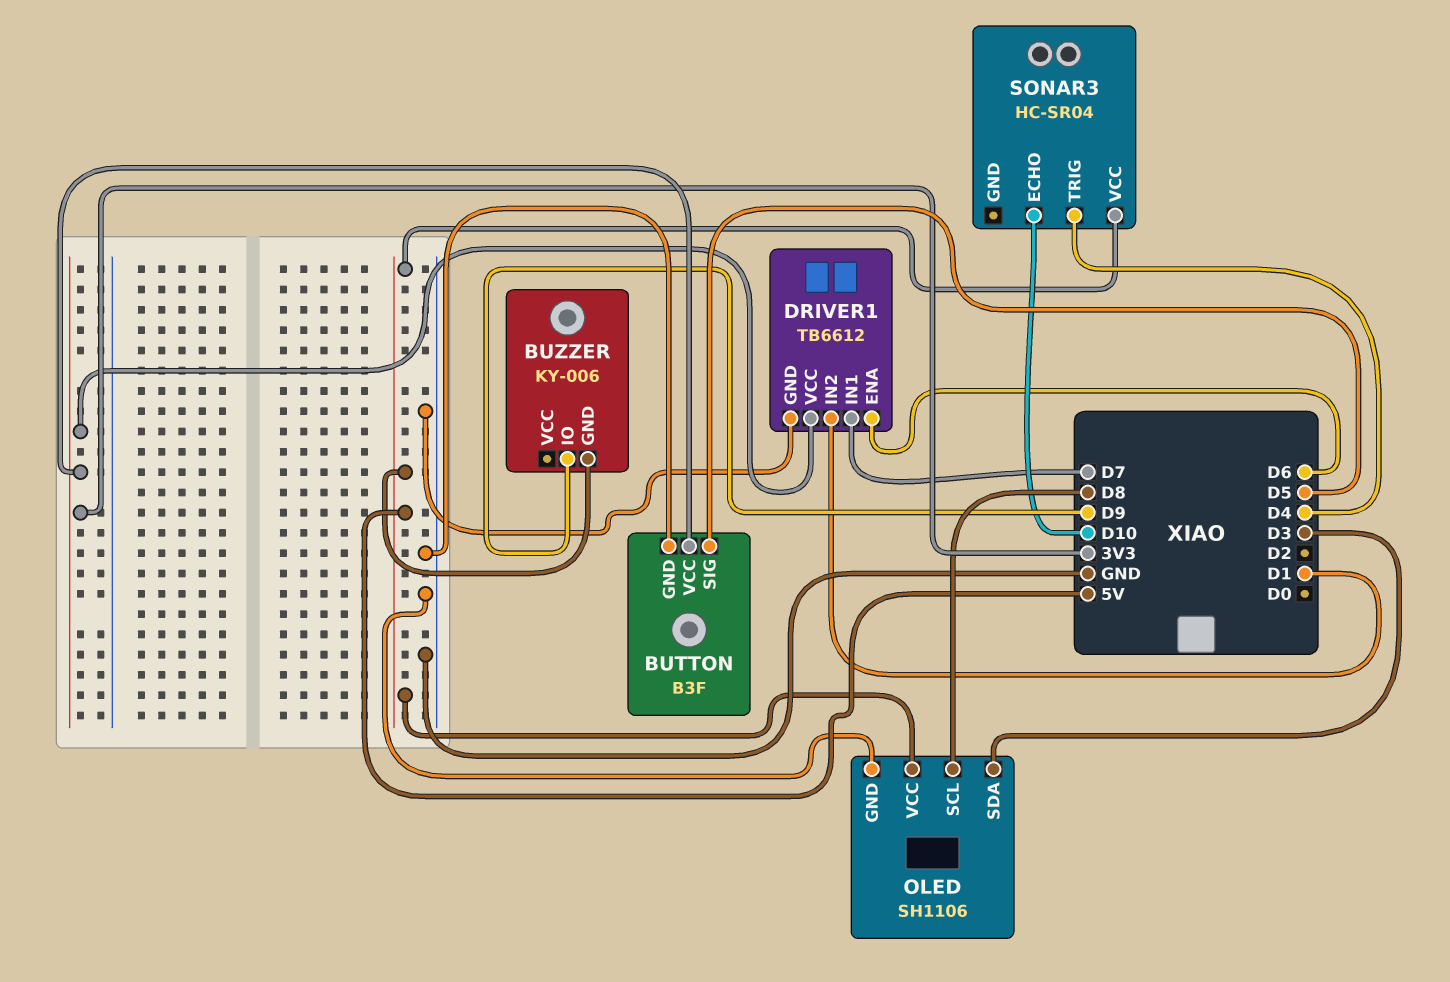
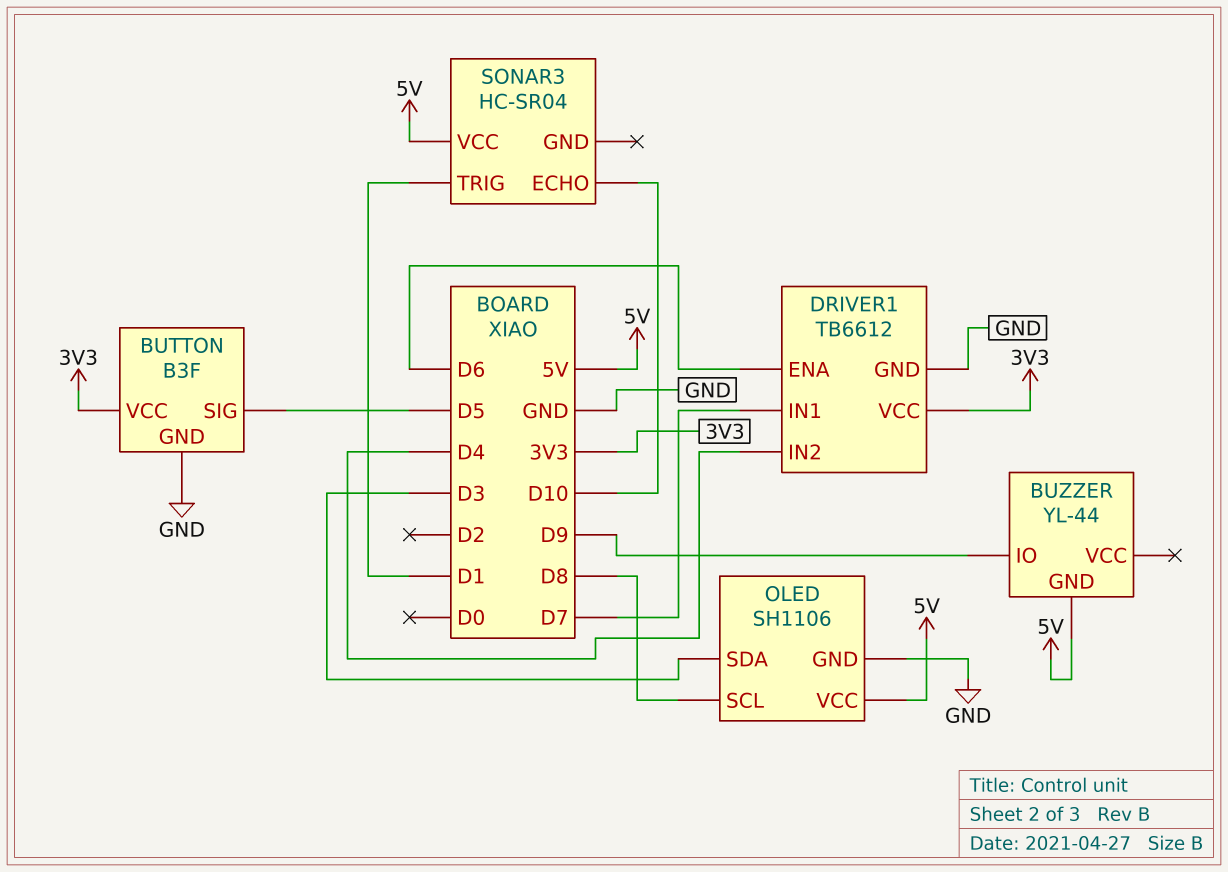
BUZZER: KY-006 -> YL-44
DRIVER1 pin IN2: D1 -> D4
SONAR3 pin TRIG: D4 -> D1

